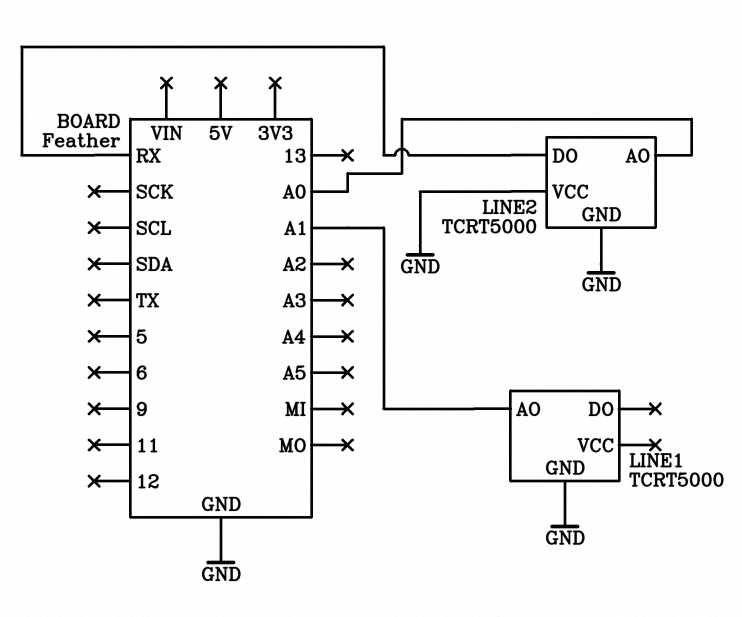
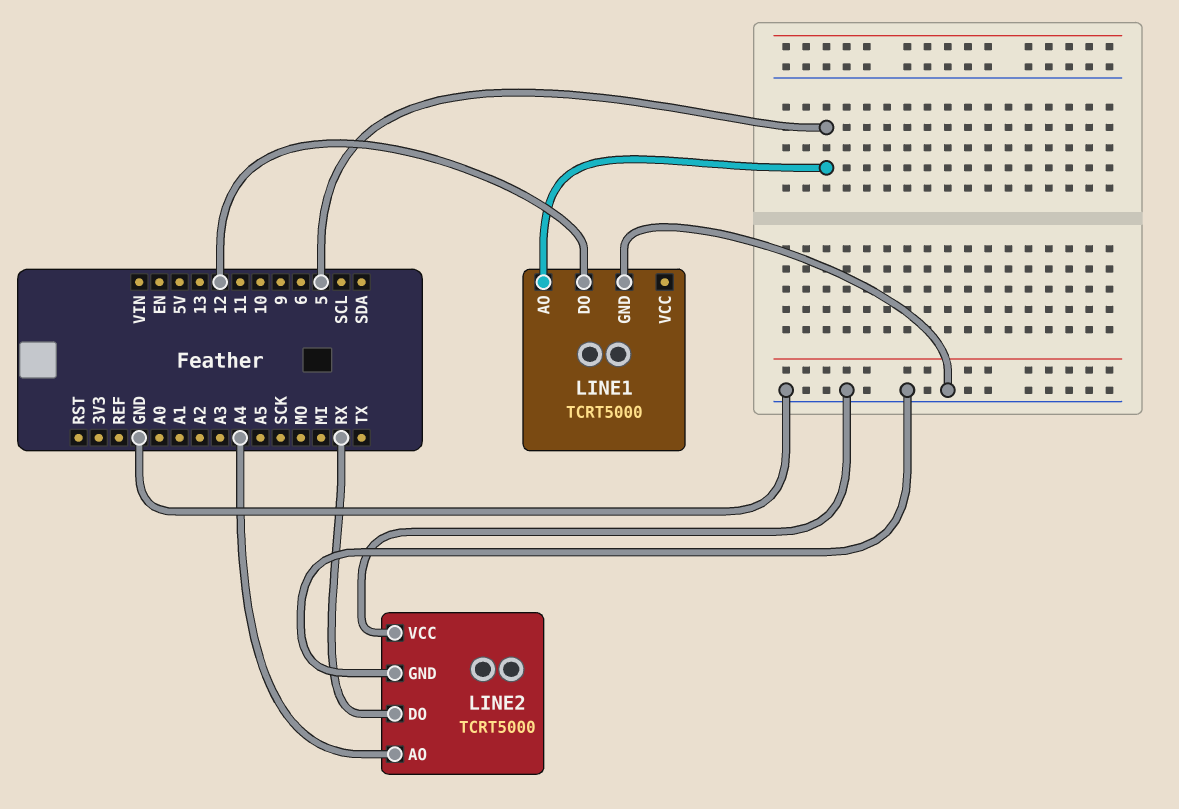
LINE1 pin AO: A1 -> 5
LINE1 pin DO: none -> 12
LINE2 pin AO: A0 -> A4

